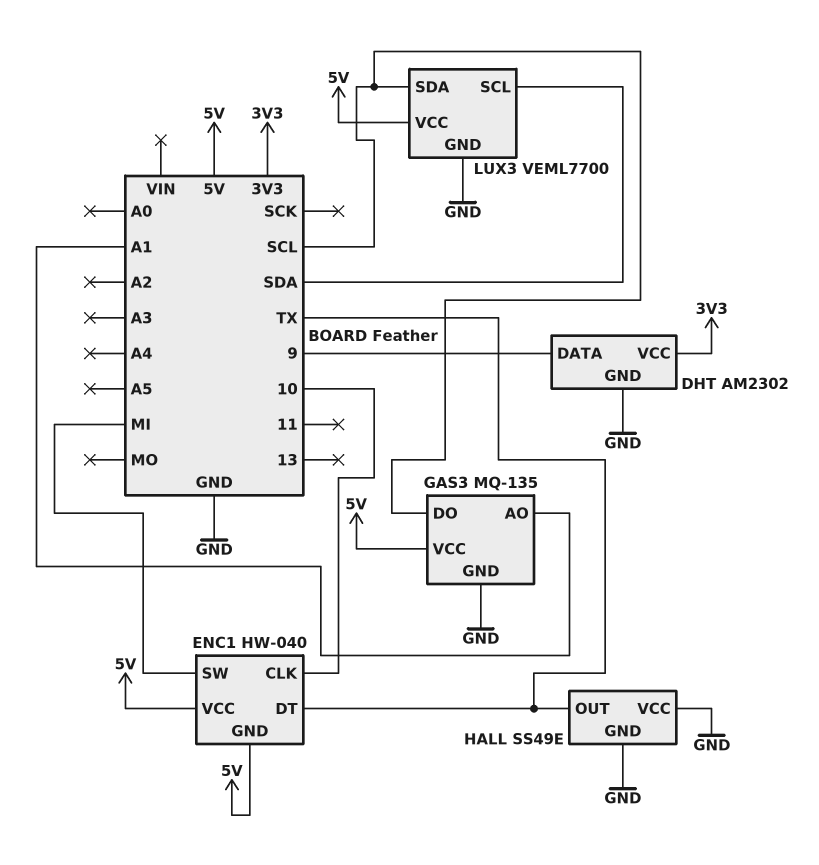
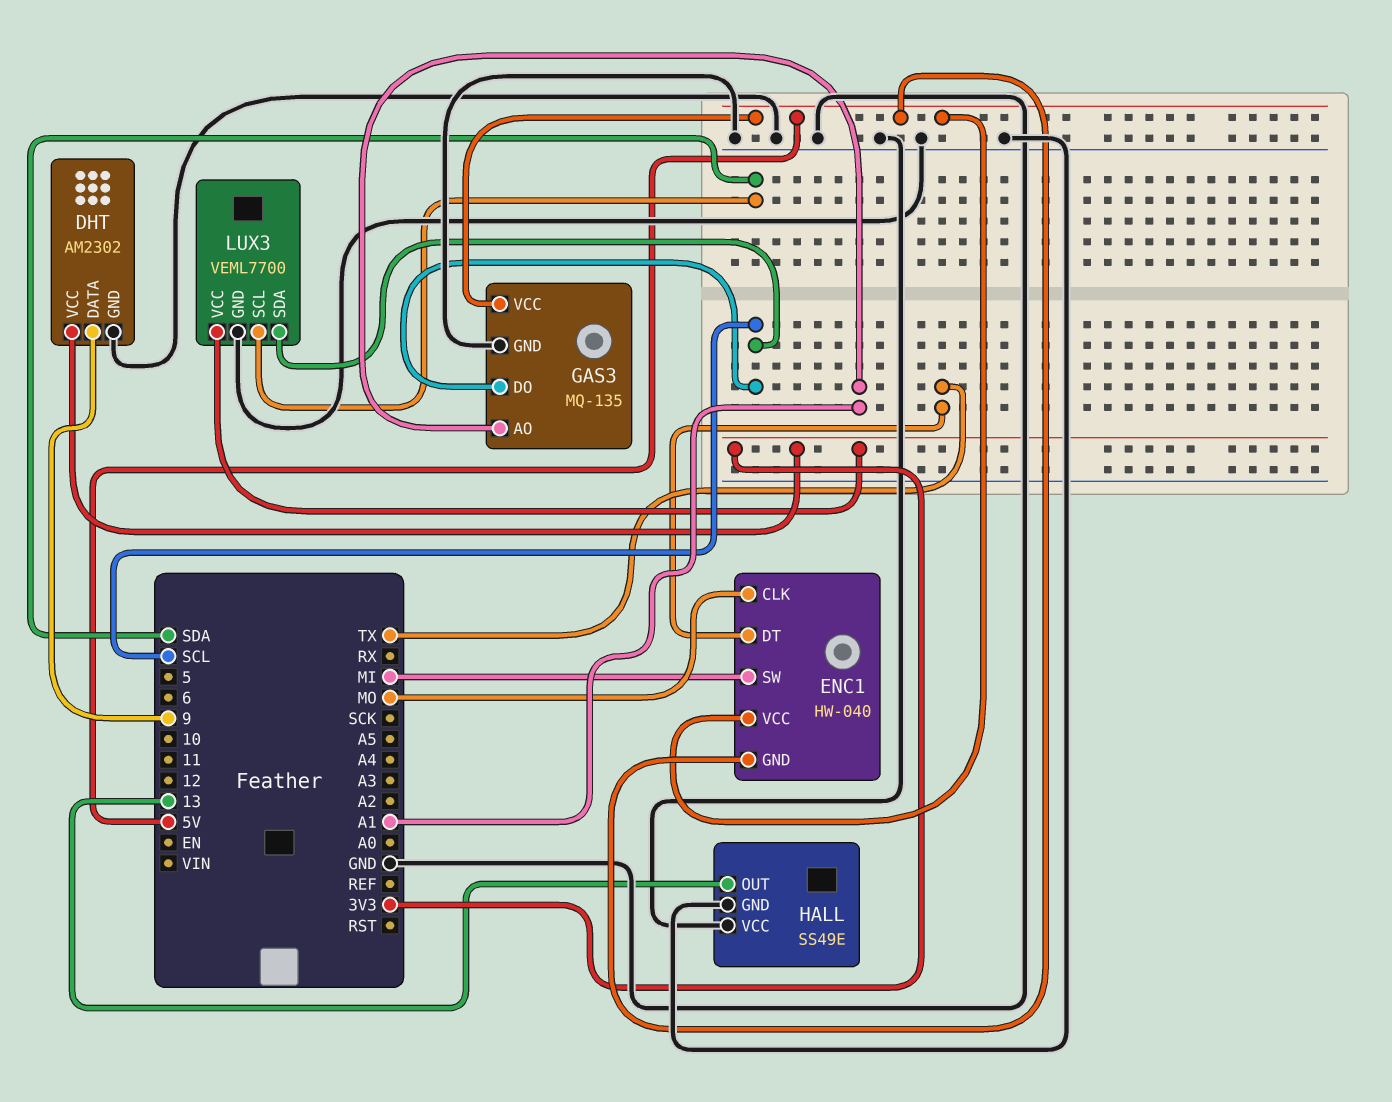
ENC1 pin CLK: 10 -> MO
HALL pin OUT: TX -> 13
LUX3 pin VCC: 5V -> 3V3

